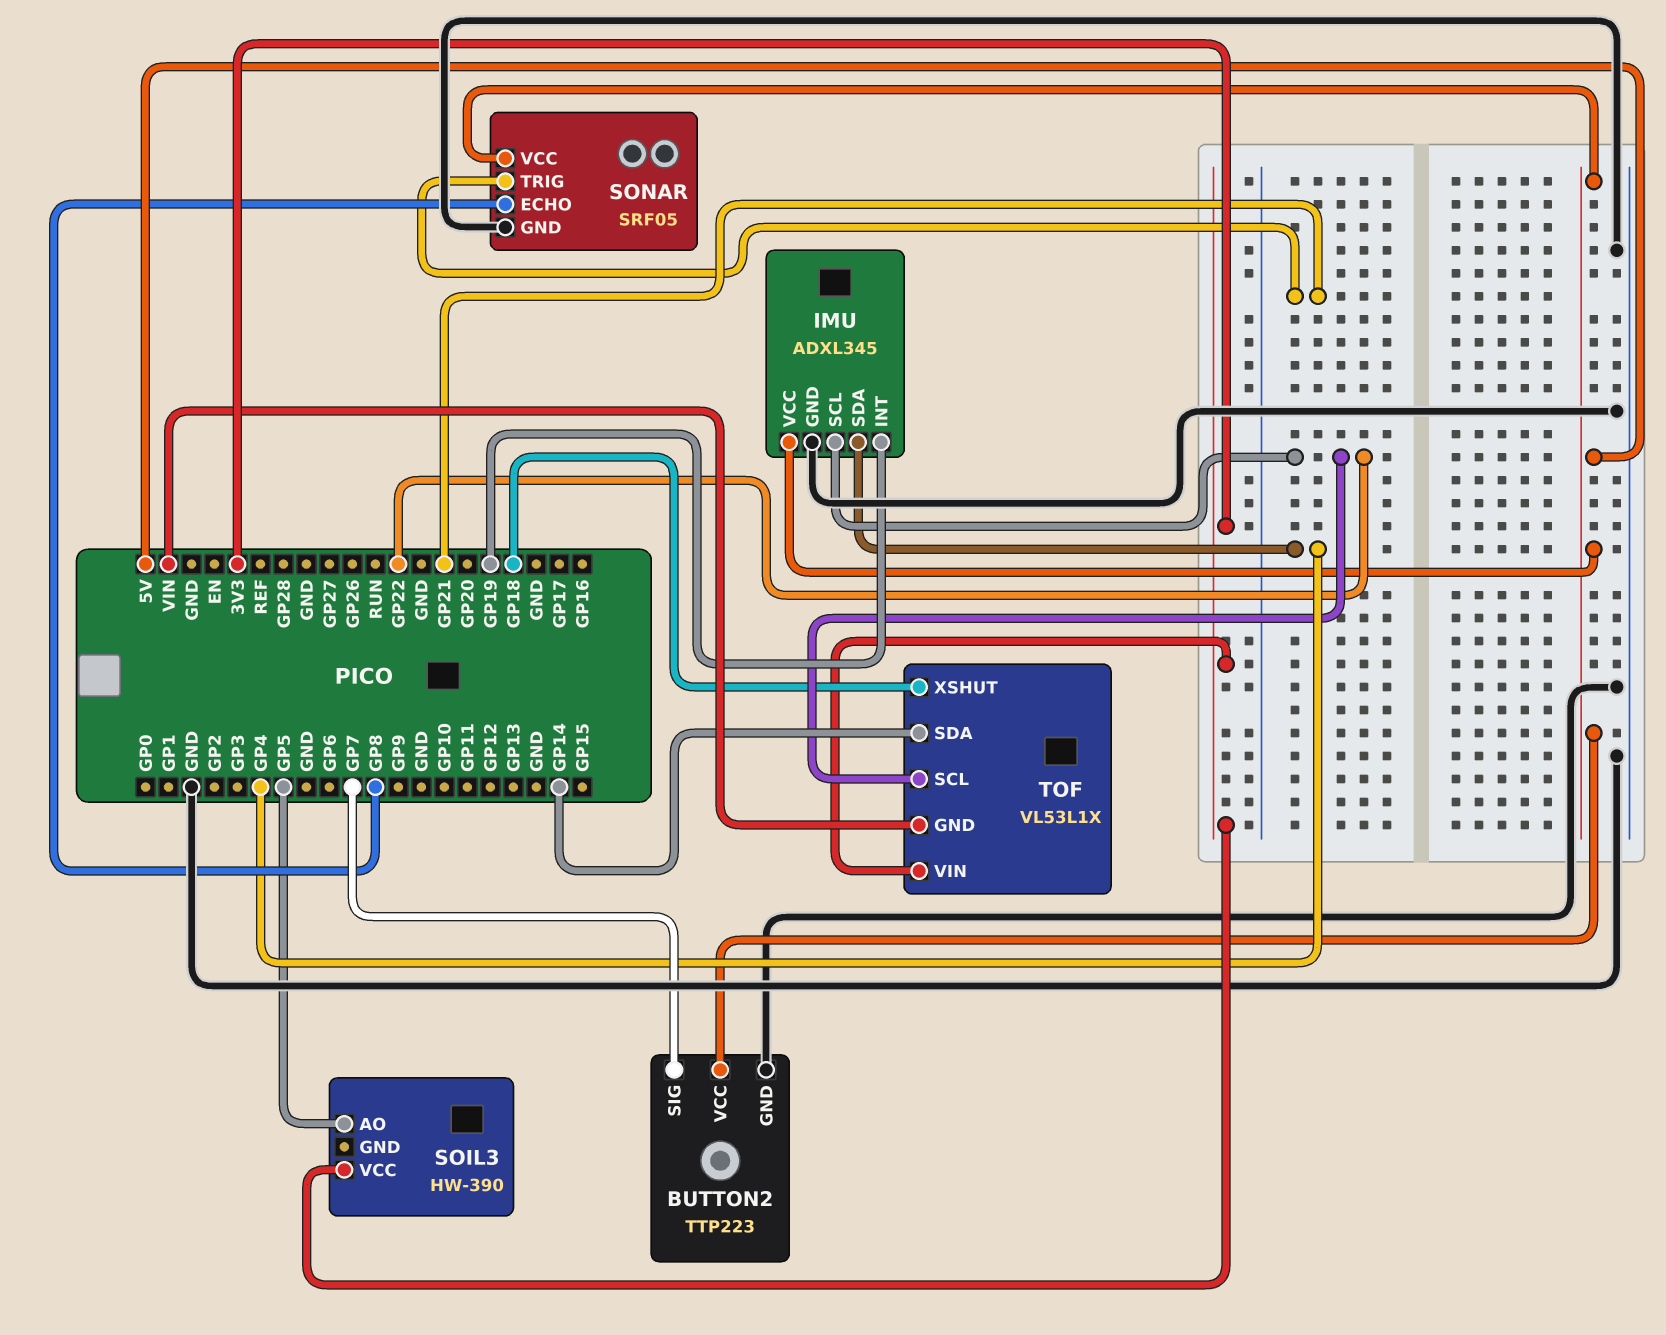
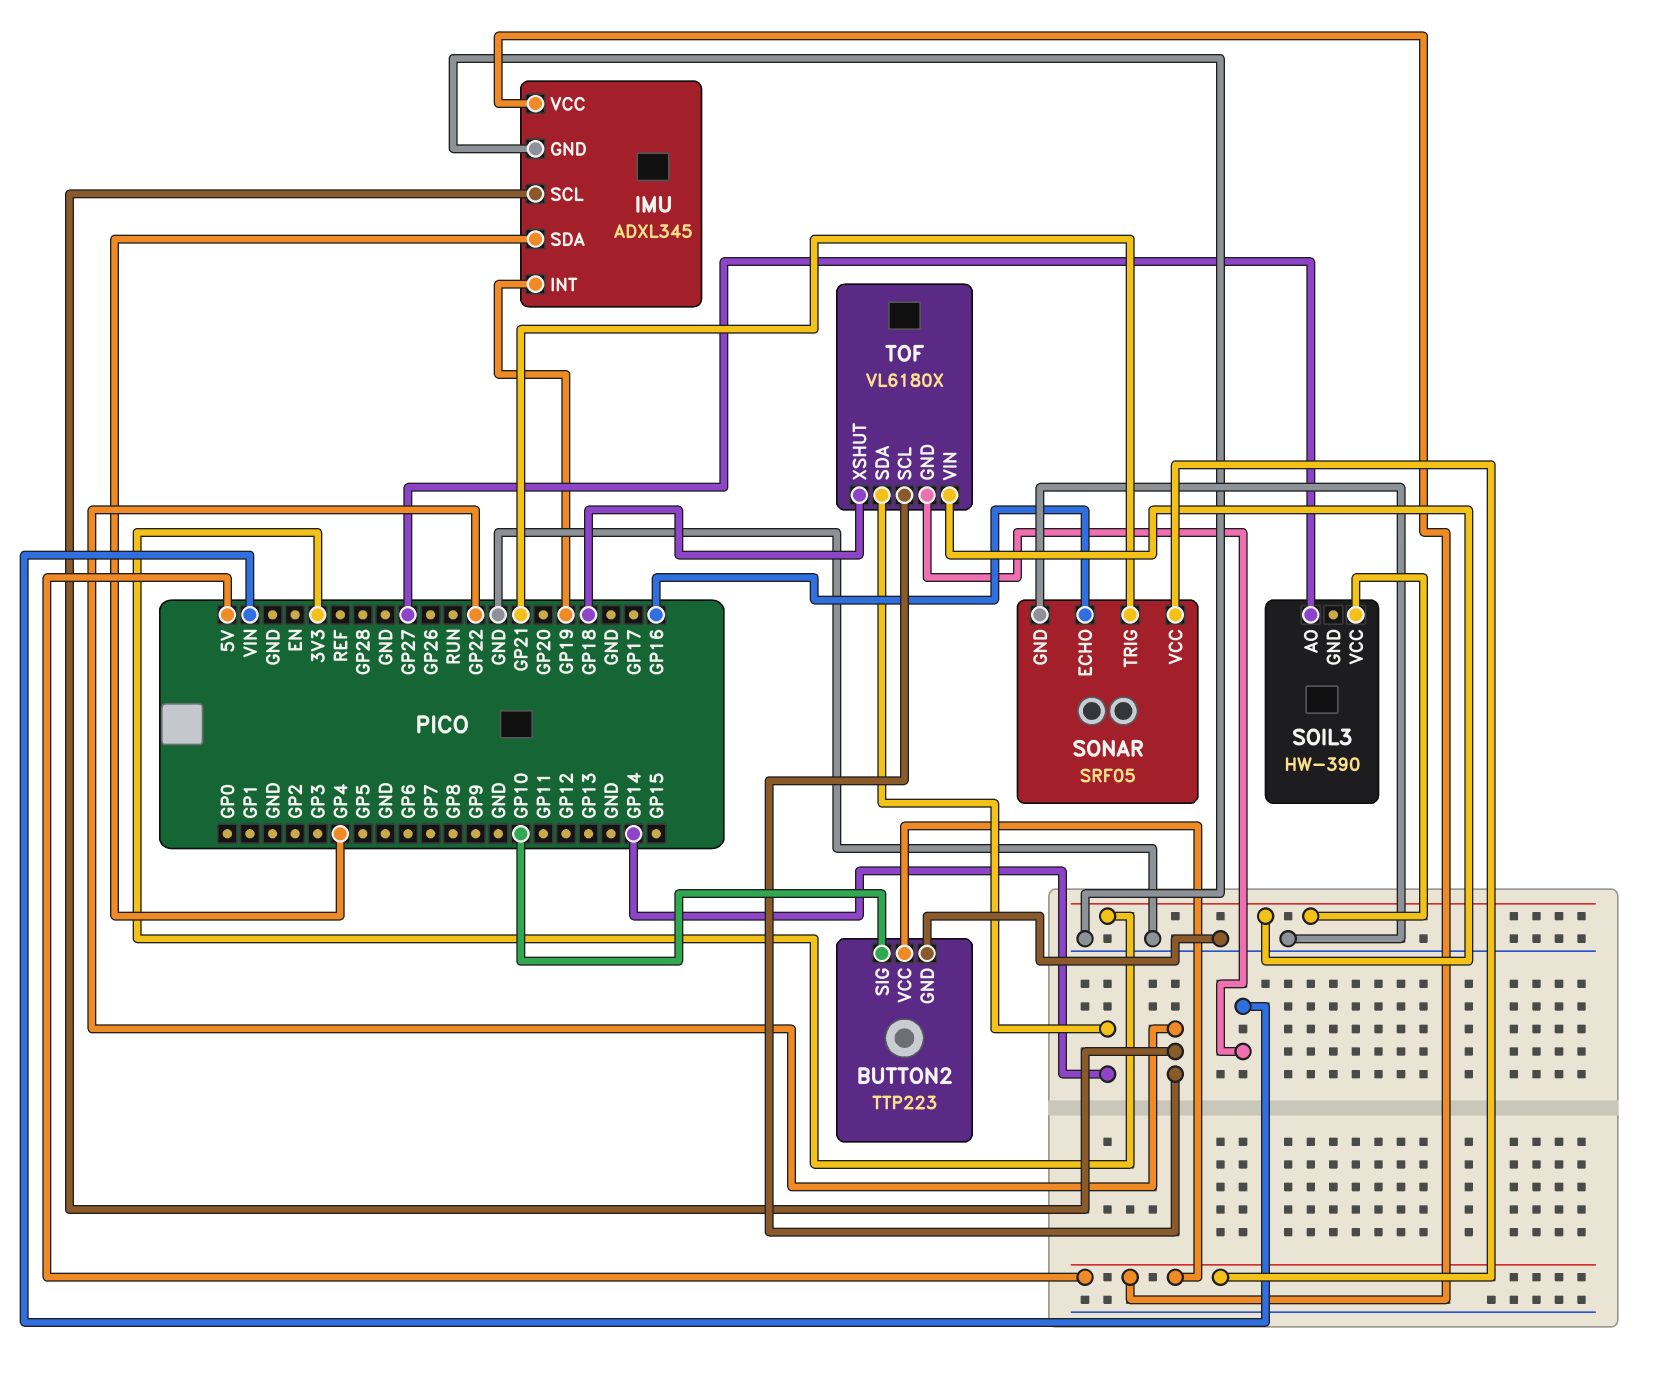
BUTTON2 pin SIG: GP7 -> GP10
SOIL3 pin AO: GP5 -> GP27
SONAR pin ECHO: GP8 -> GP16
TOF: VL53L1X -> VL6180X

